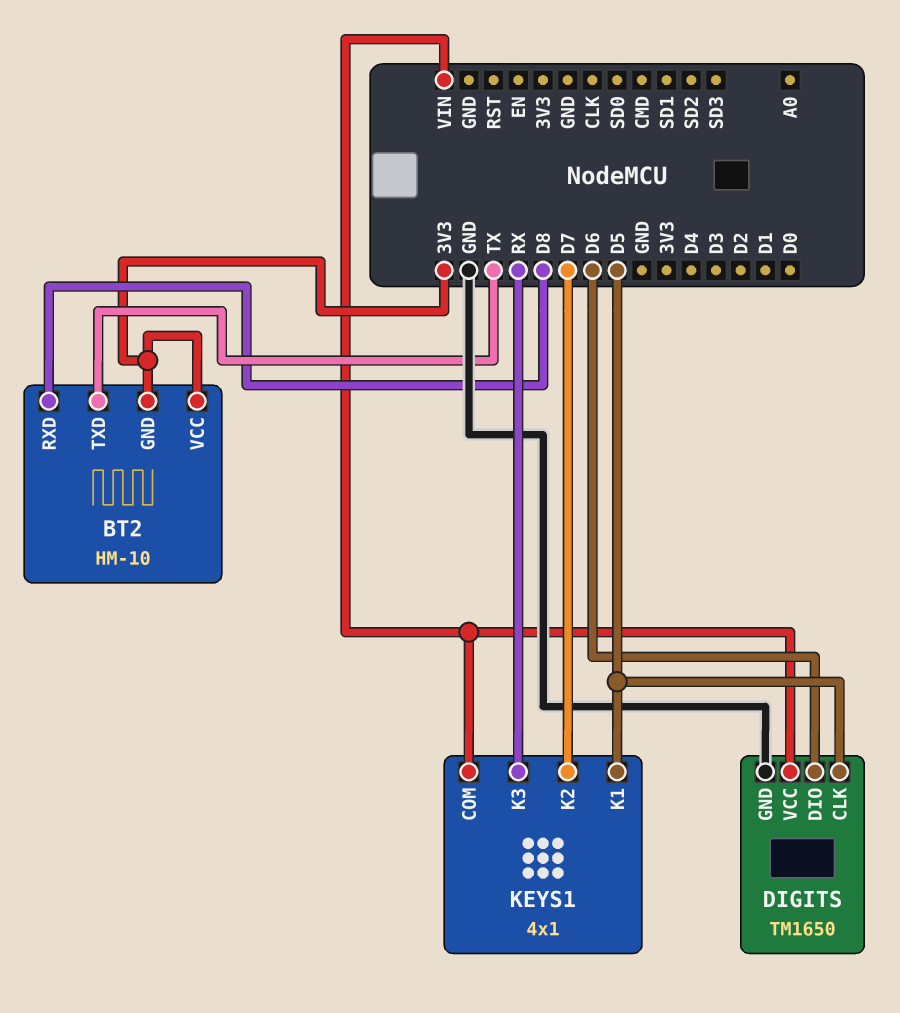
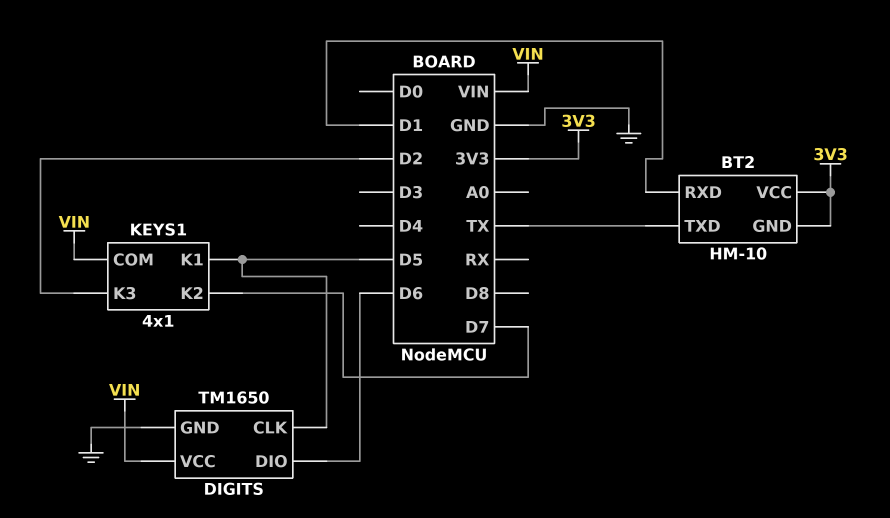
BT2 pin RXD: D8 -> D1
KEYS1 pin K3: RX -> D2

